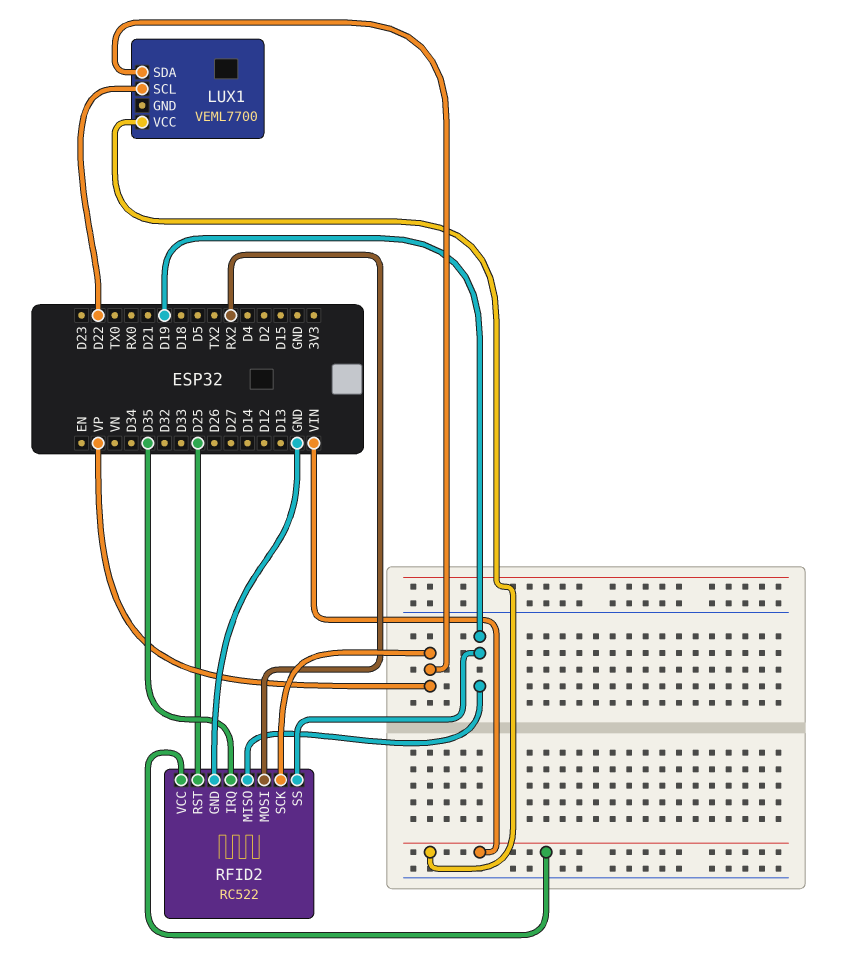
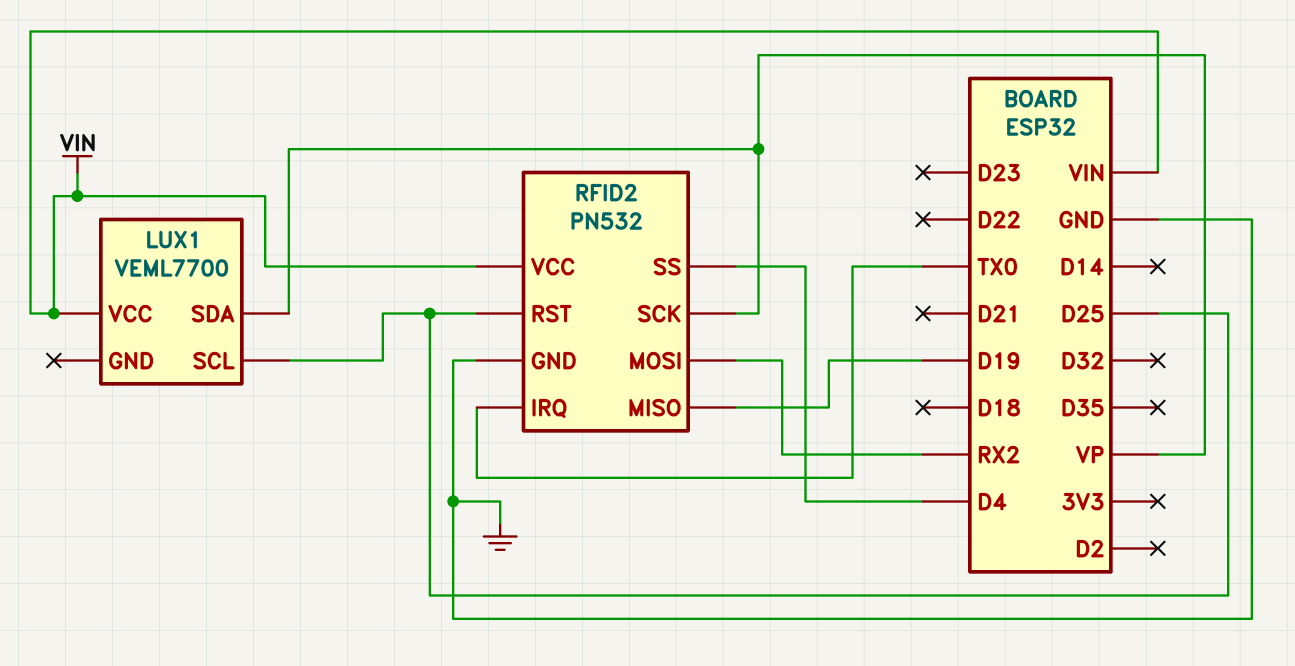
LUX1 pin SCL: D22 -> D25
RFID2: RC522 -> PN532
RFID2 pin IRQ: D35 -> TX0
RFID2 pin SS: D19 -> D4

